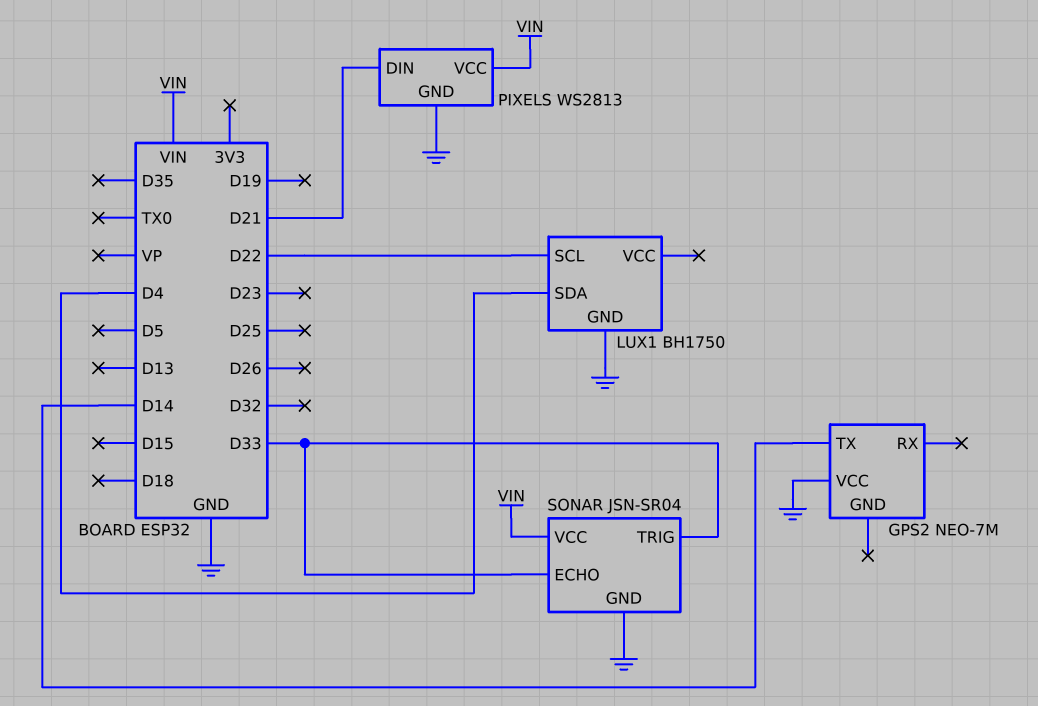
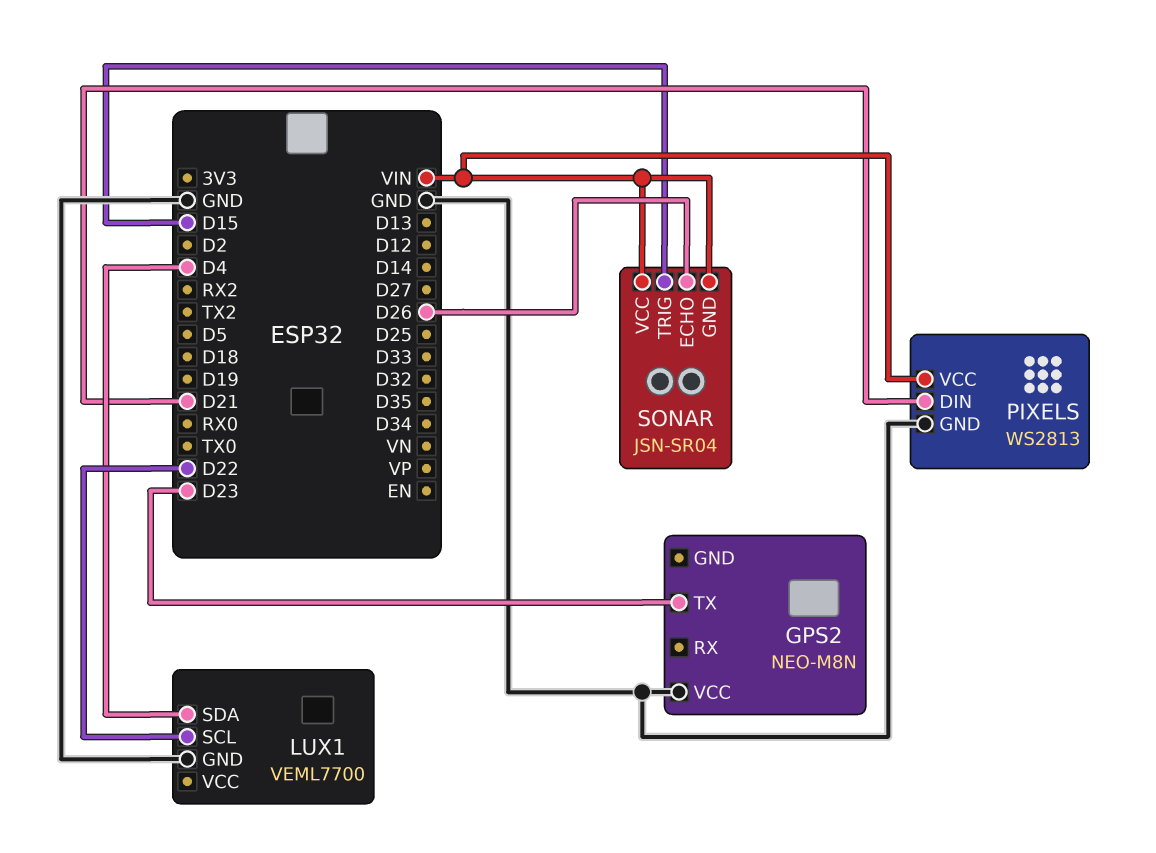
GPS2: NEO-7M -> NEO-M8N
GPS2 pin TX: D14 -> D23
LUX1: BH1750 -> VEML7700
SONAR pin ECHO: D33 -> D26
SONAR pin GND: GND -> VIN
SONAR pin TRIG: D33 -> D15

